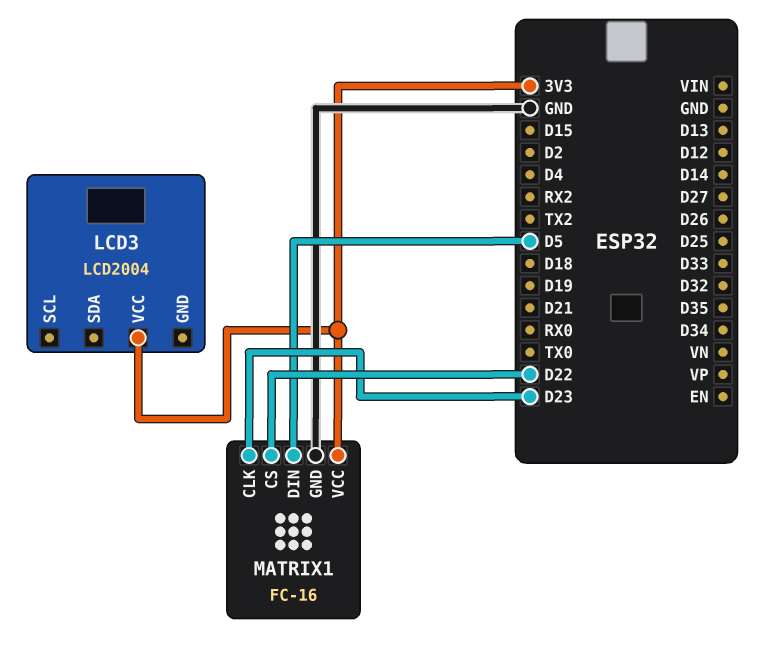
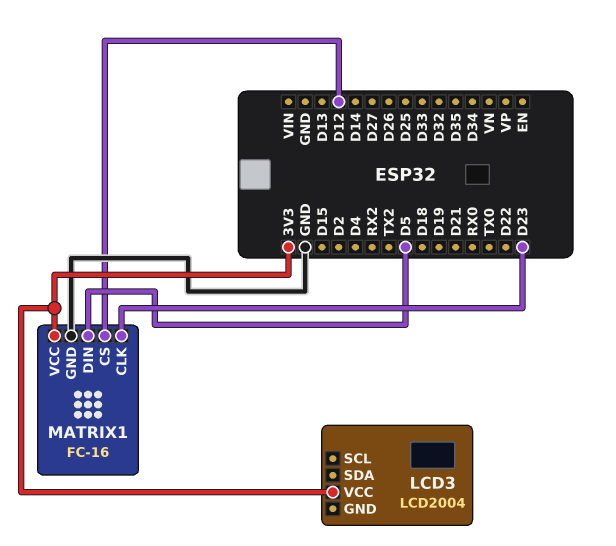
MATRIX1 pin CS: D22 -> D12

